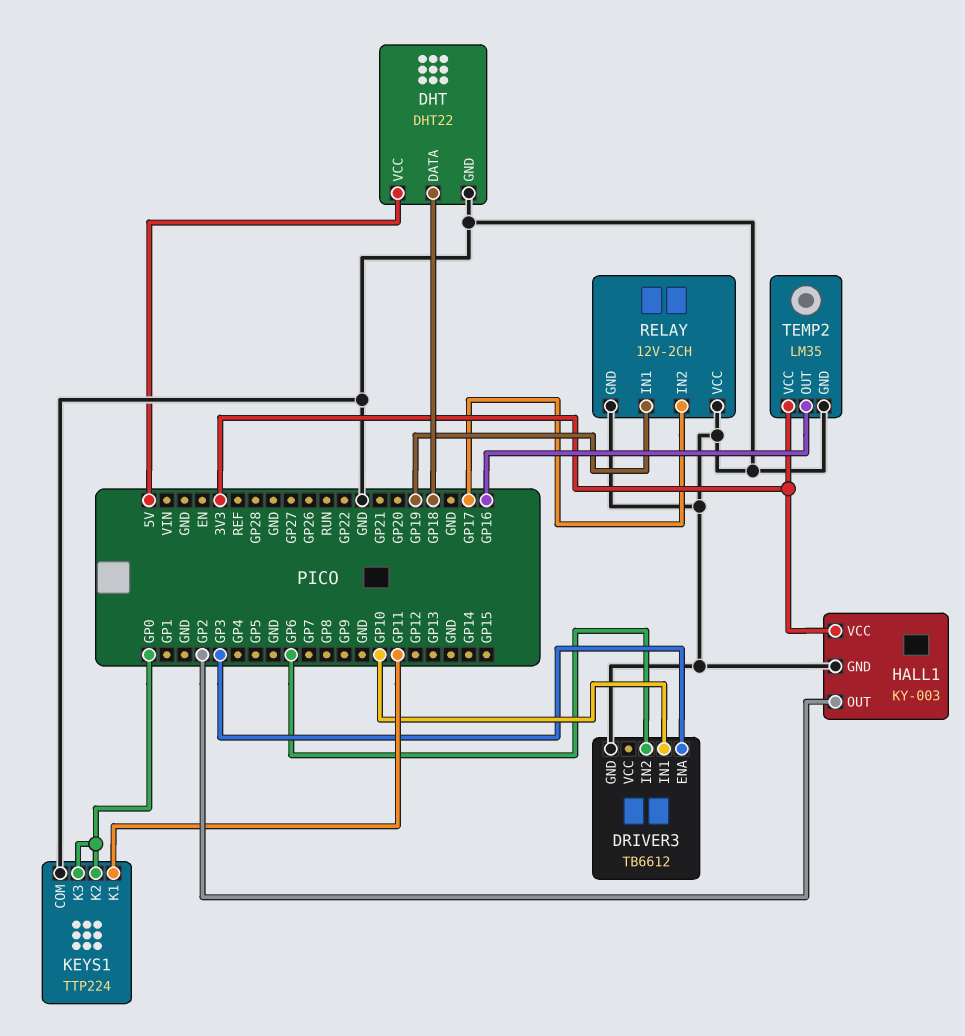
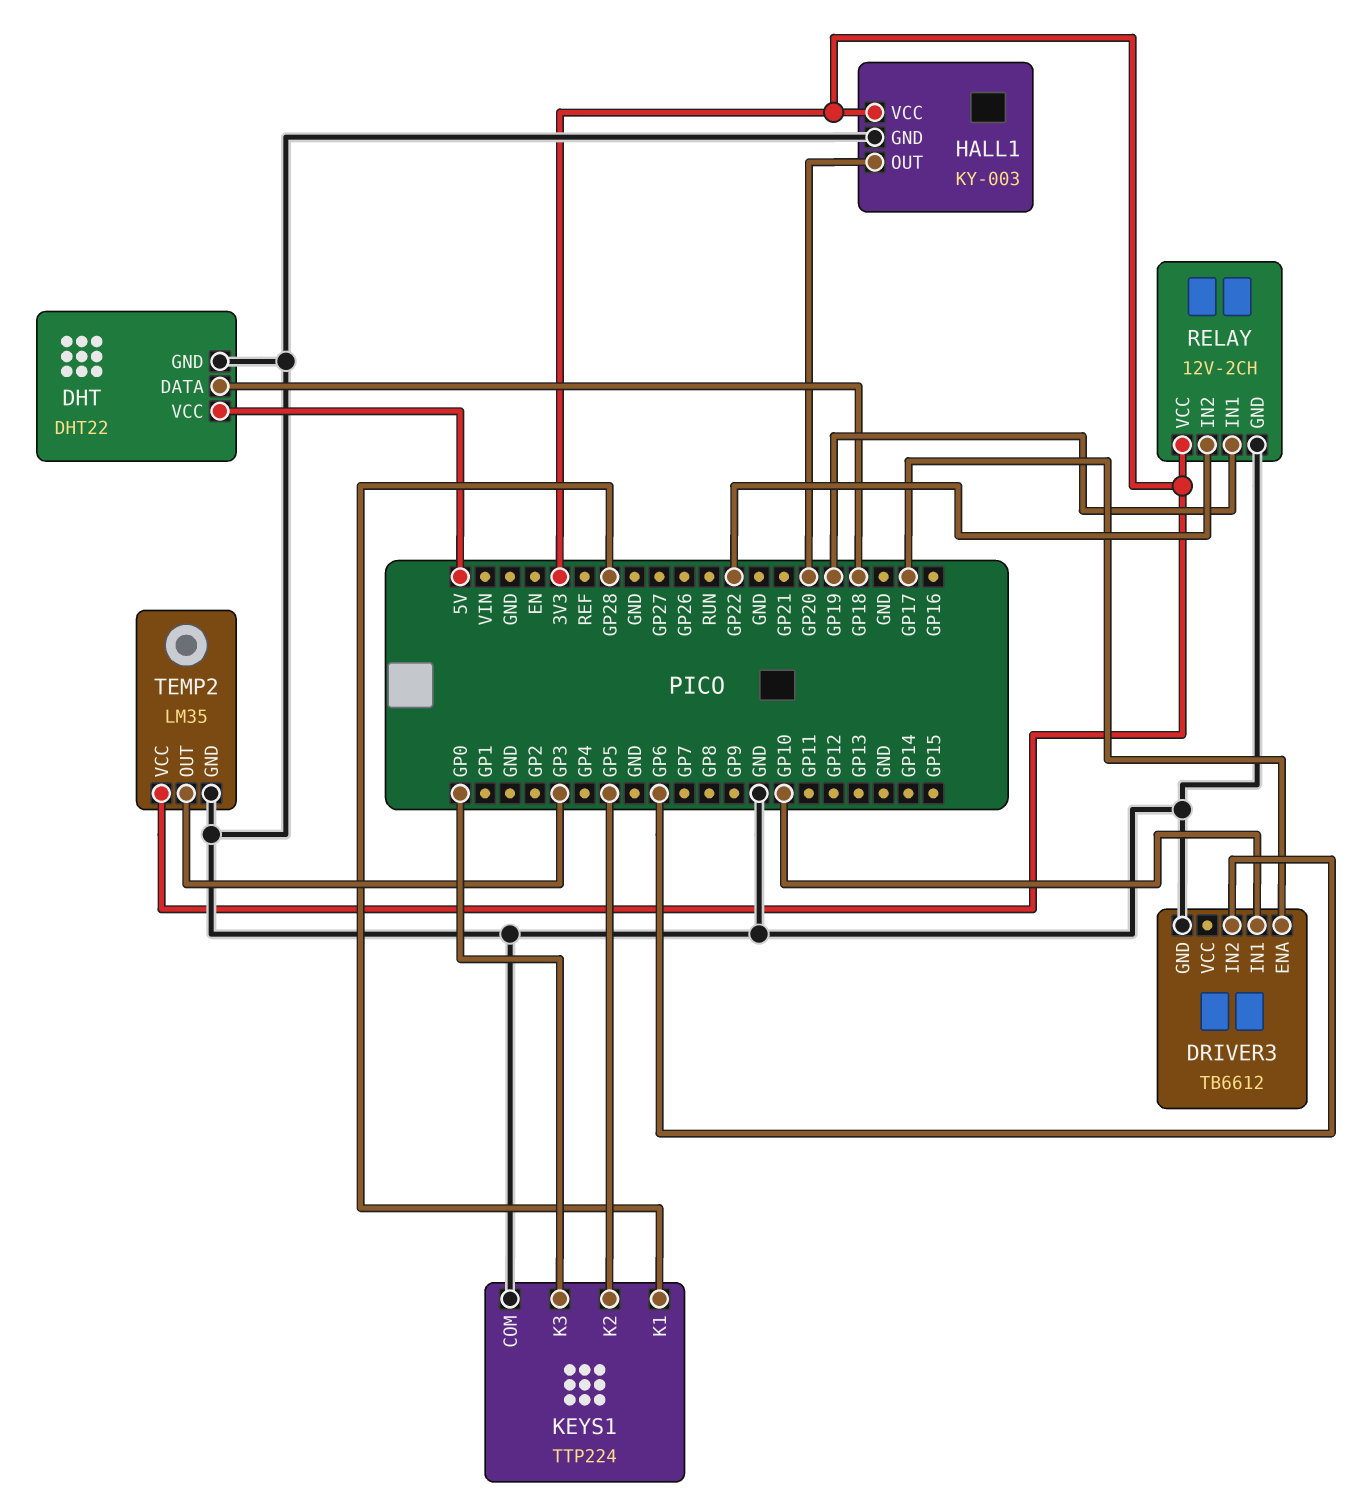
DRIVER3 pin ENA: GP3 -> GP17
HALL1 pin OUT: GP2 -> GP20
KEYS1 pin K1: GP11 -> GP28
KEYS1 pin K2: GP0 -> GP5
RELAY pin IN2: GP17 -> GP22
RELAY pin VCC: GND -> 3V3
TEMP2 pin OUT: GP16 -> GP3

